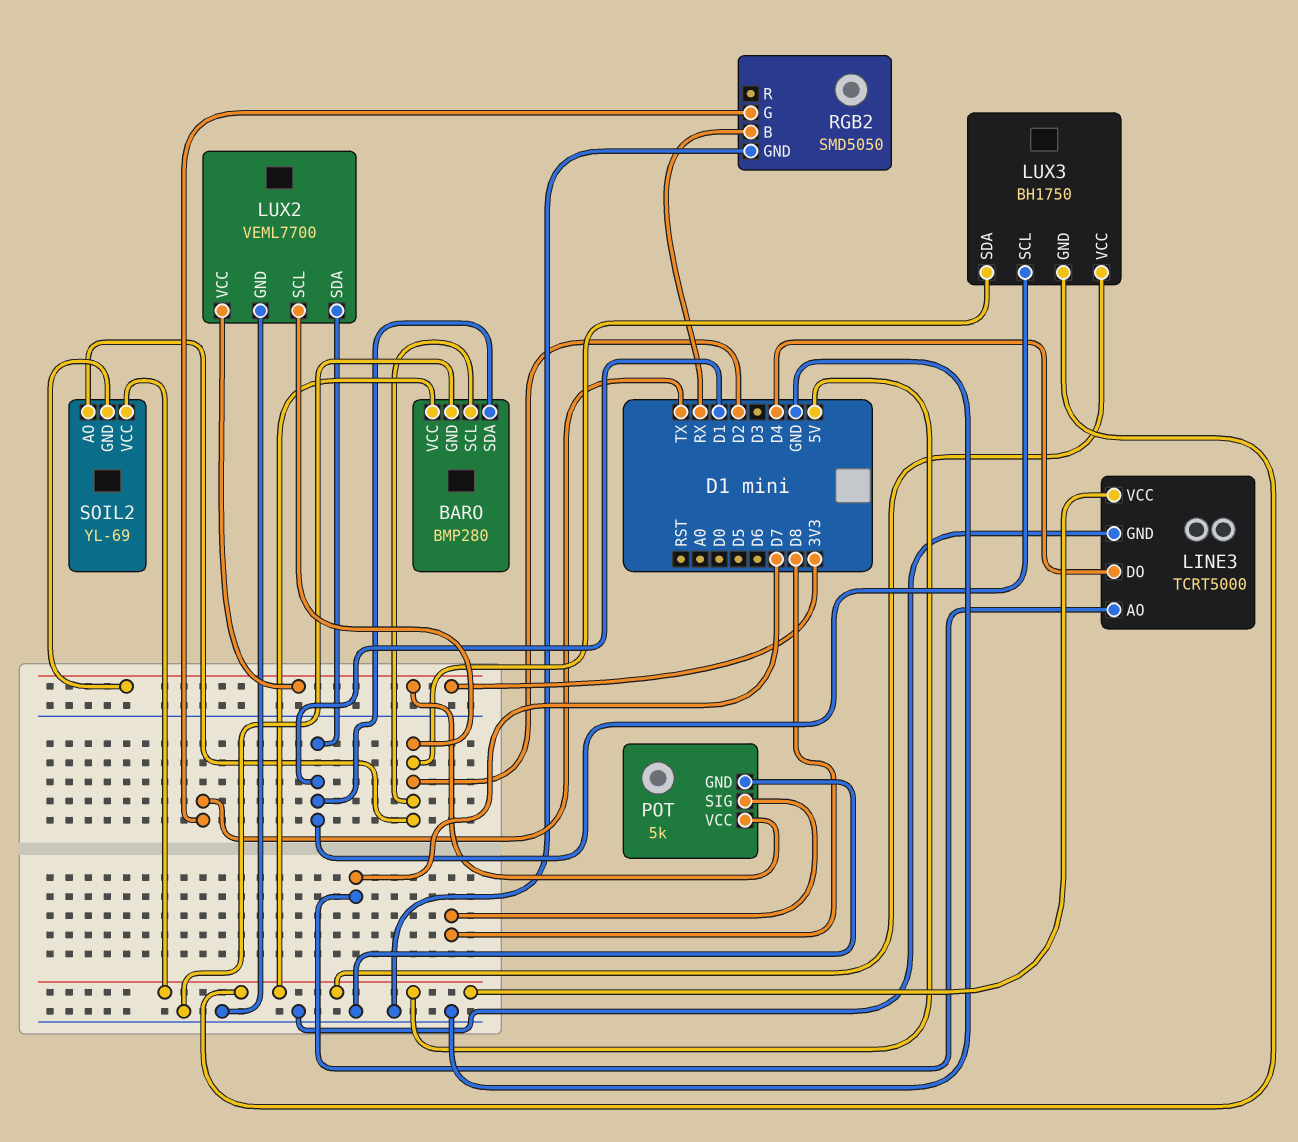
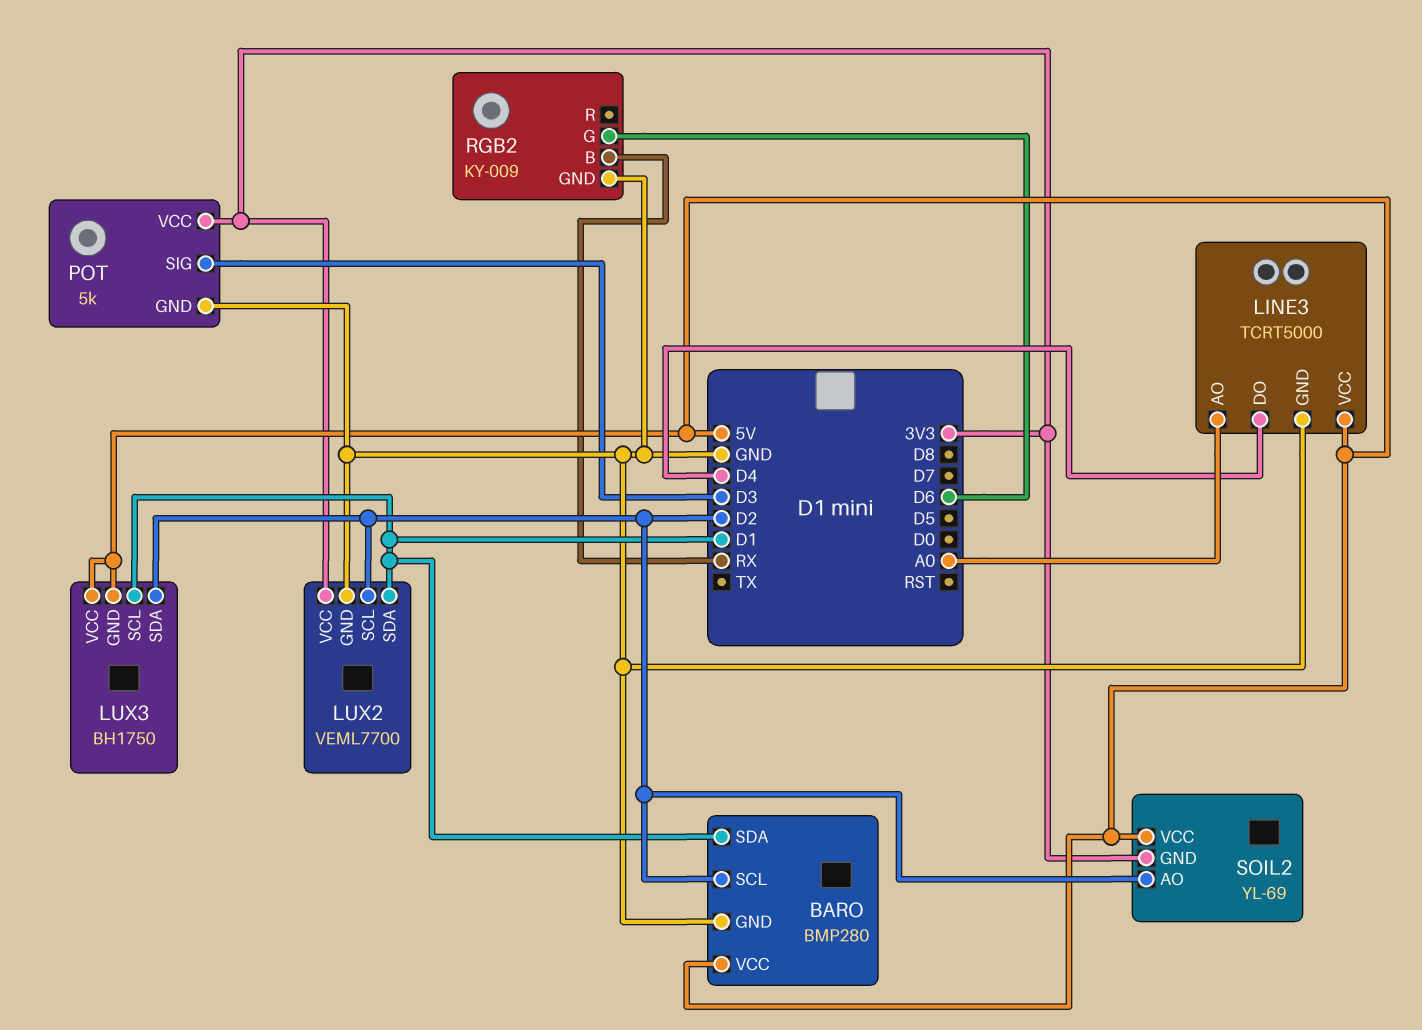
LINE3 pin AO: D7 -> A0
POT pin SIG: D8 -> D3
RGB2: SMD5050 -> KY-009
RGB2 pin G: TX -> D6

